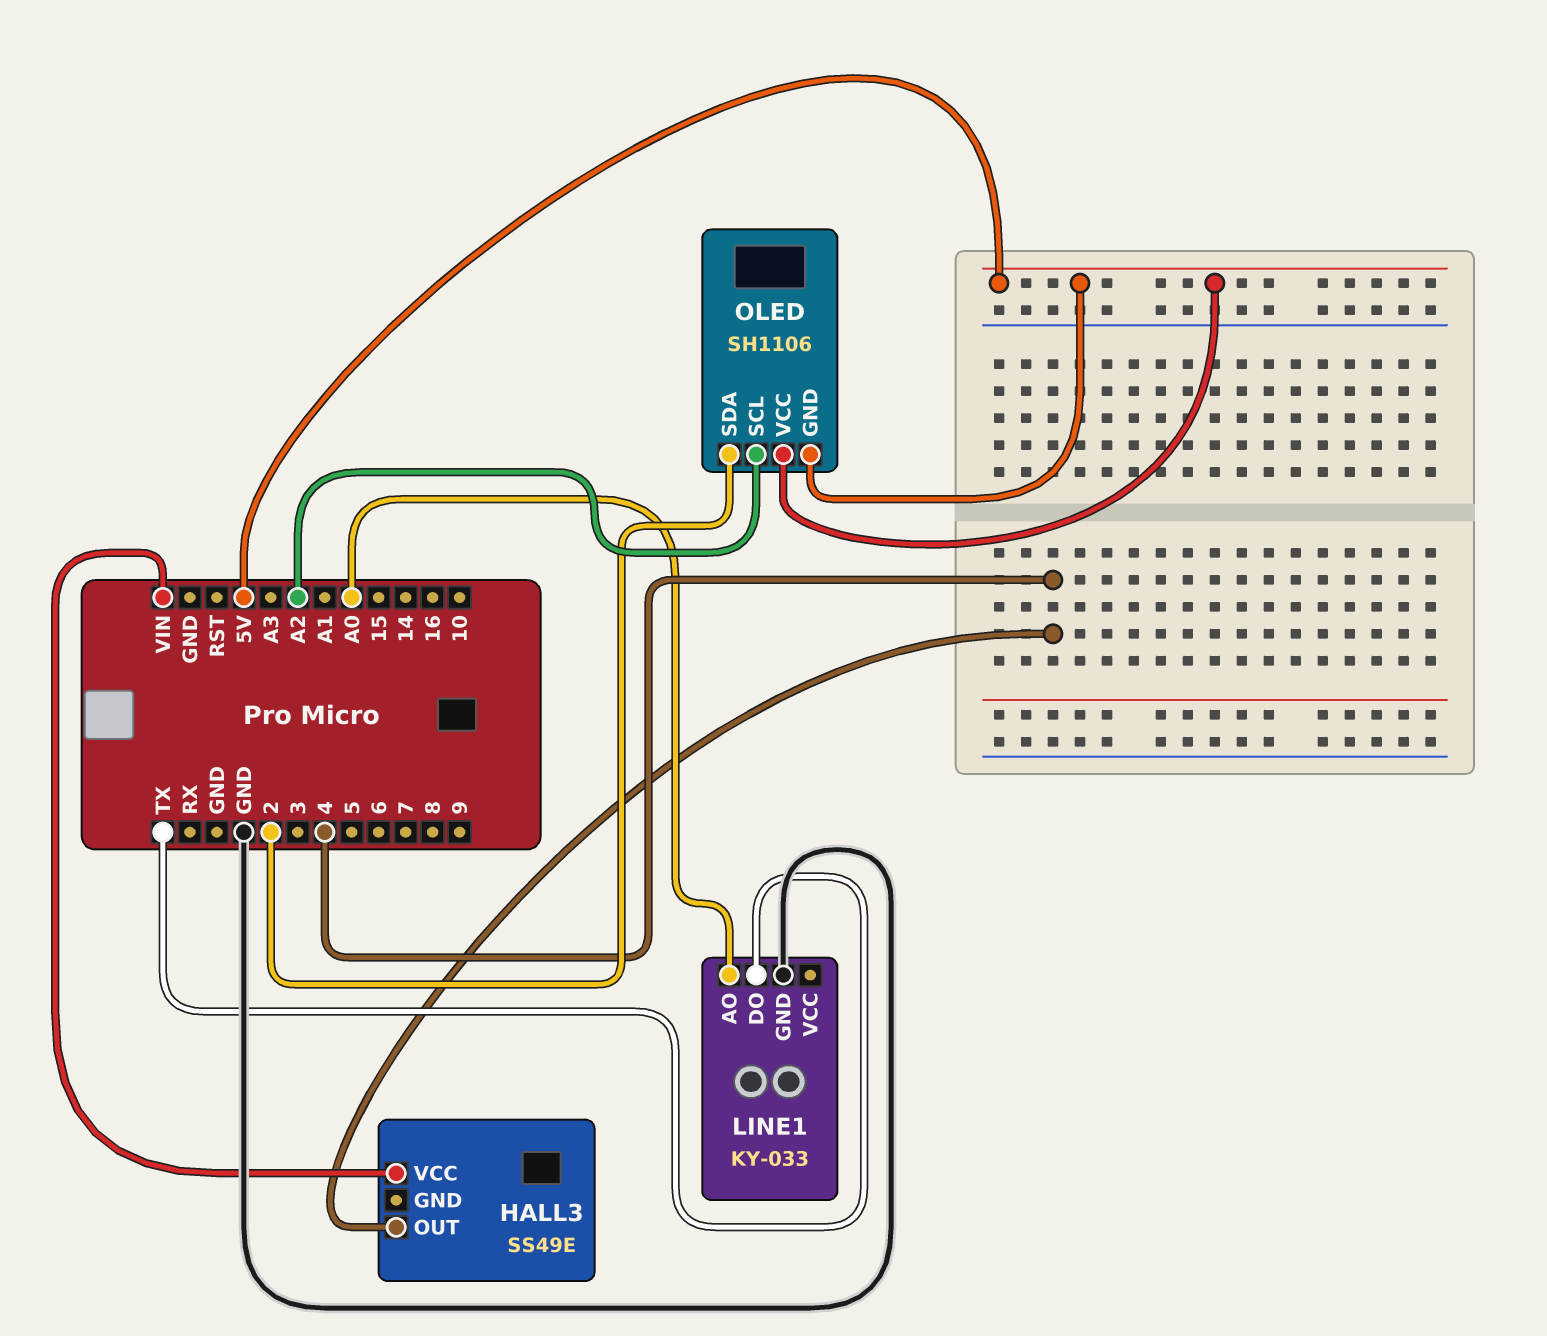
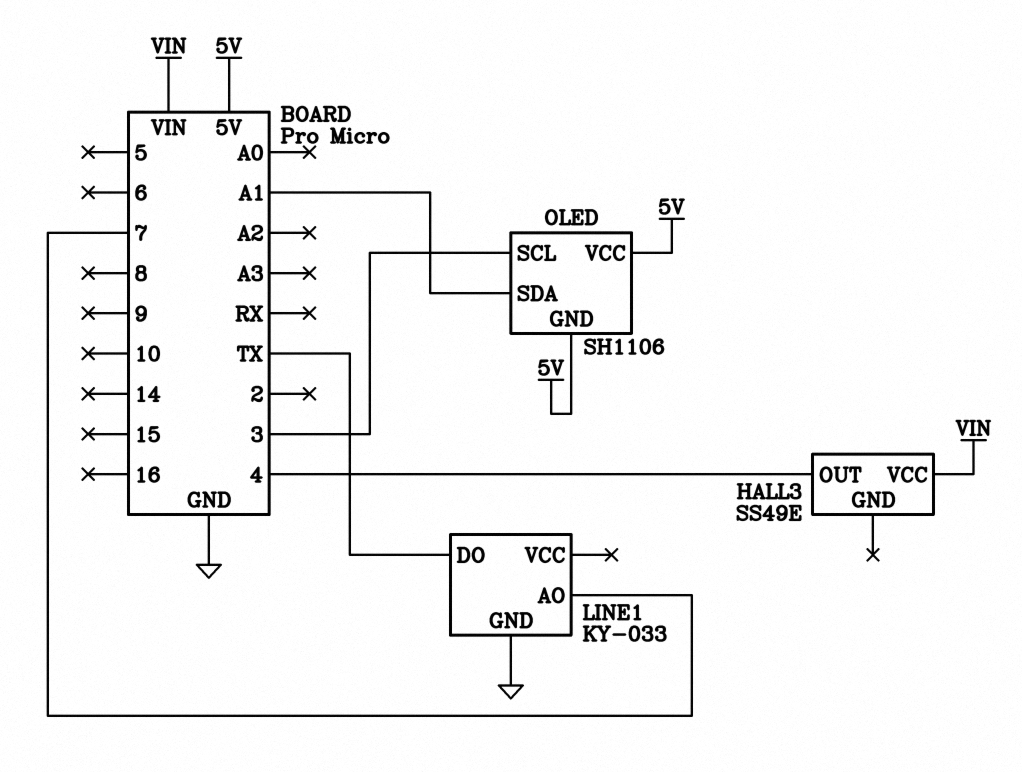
LINE1 pin AO: A0 -> 7
OLED pin SCL: A2 -> 3
OLED pin SDA: 2 -> A1

